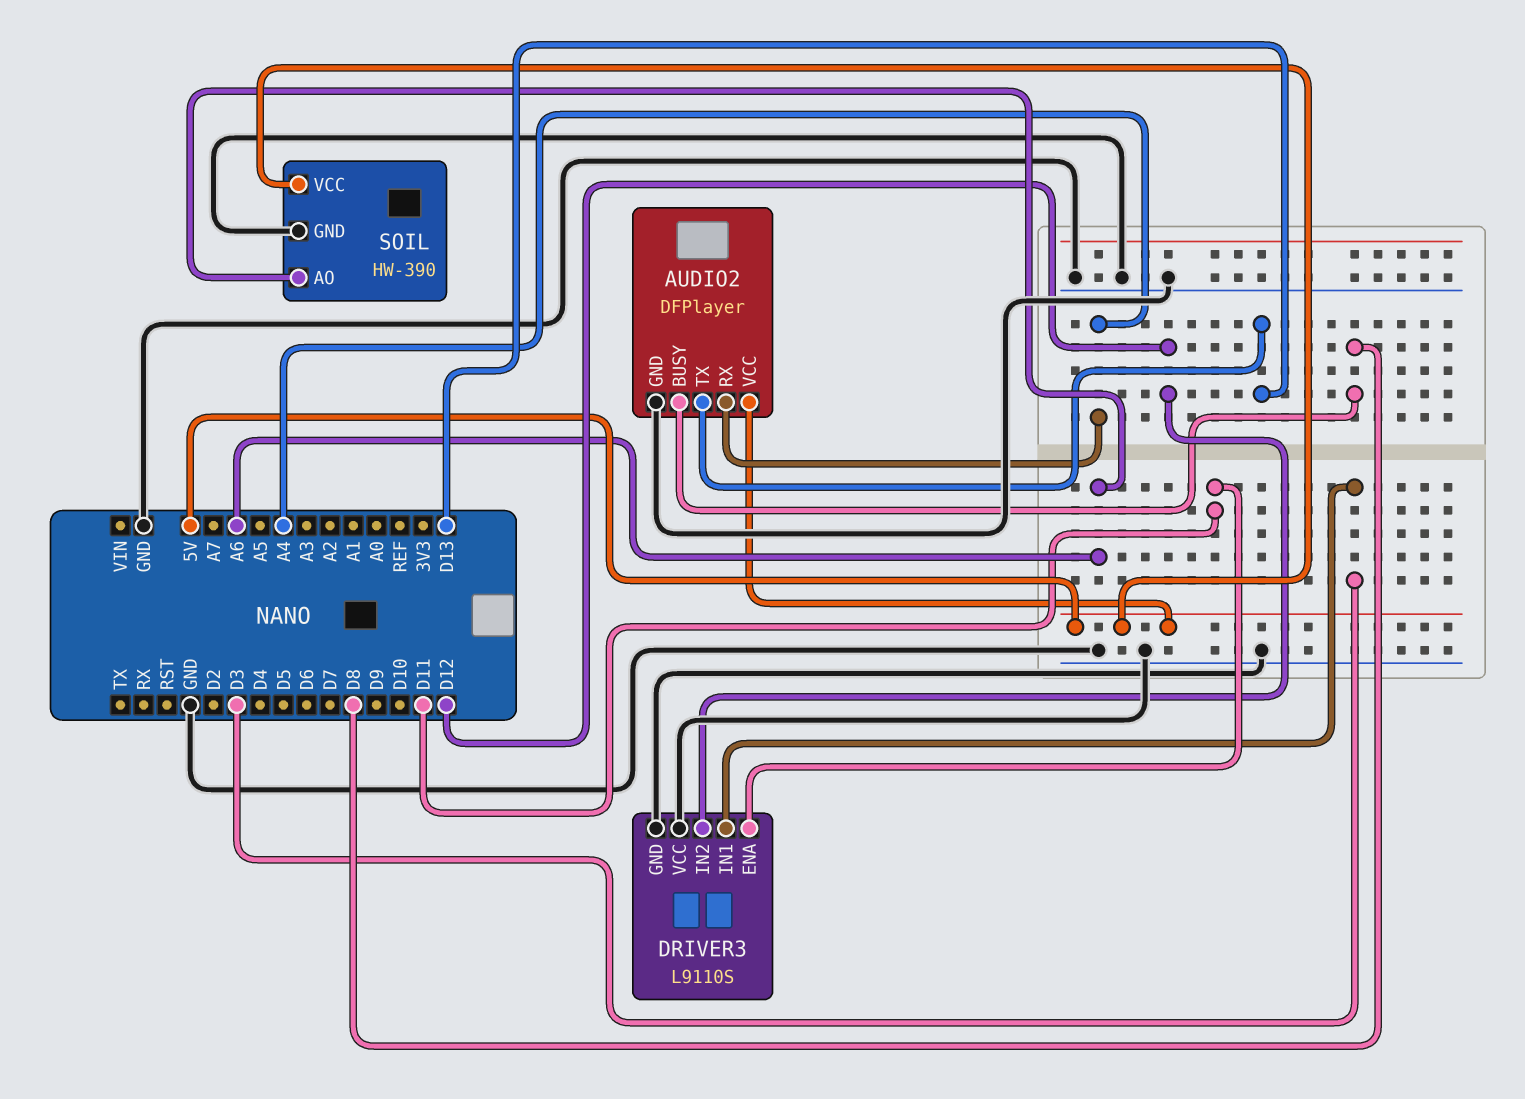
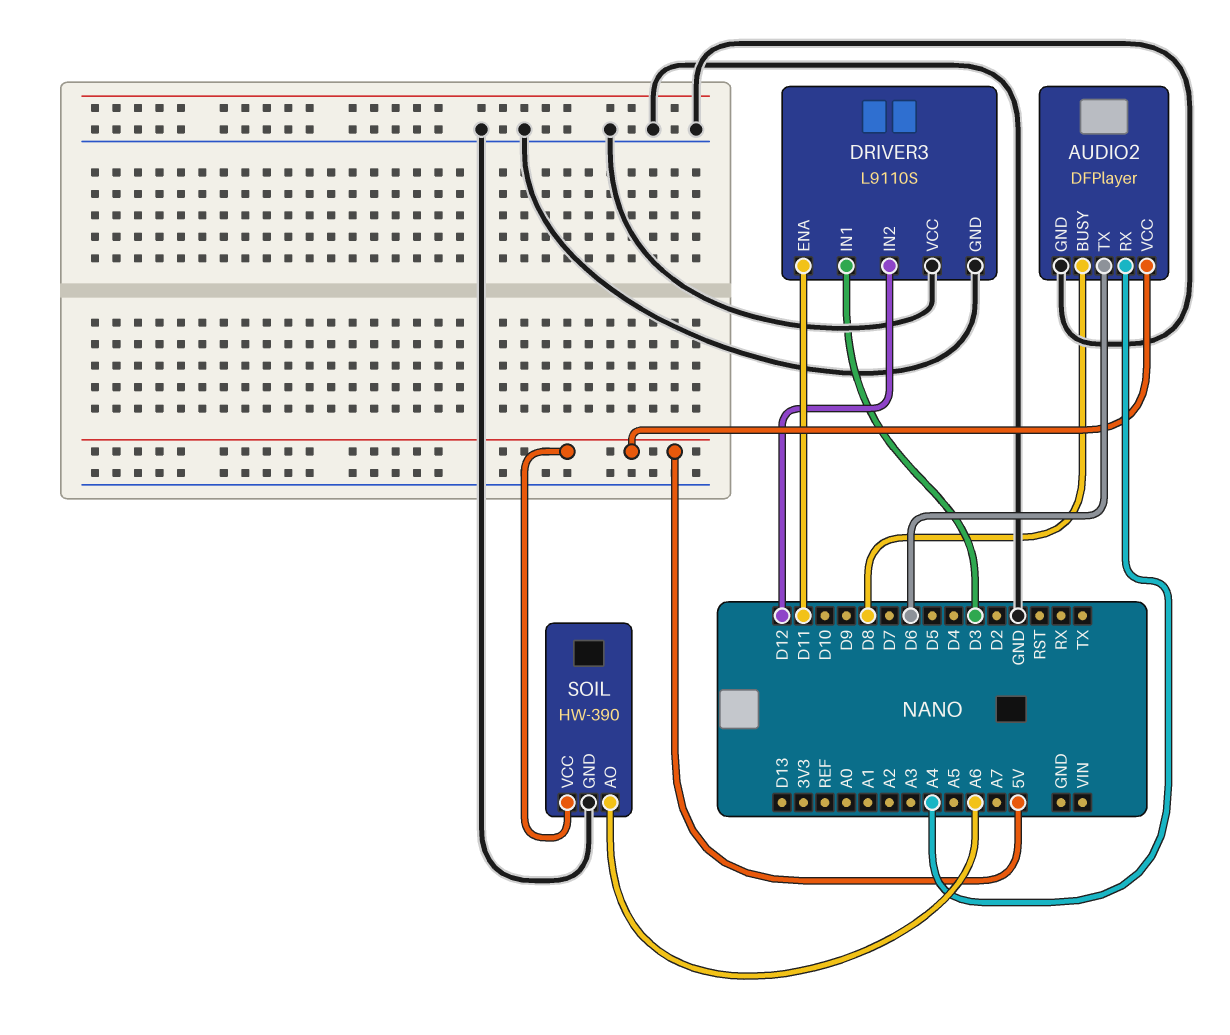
AUDIO2 pin TX: D13 -> D6

